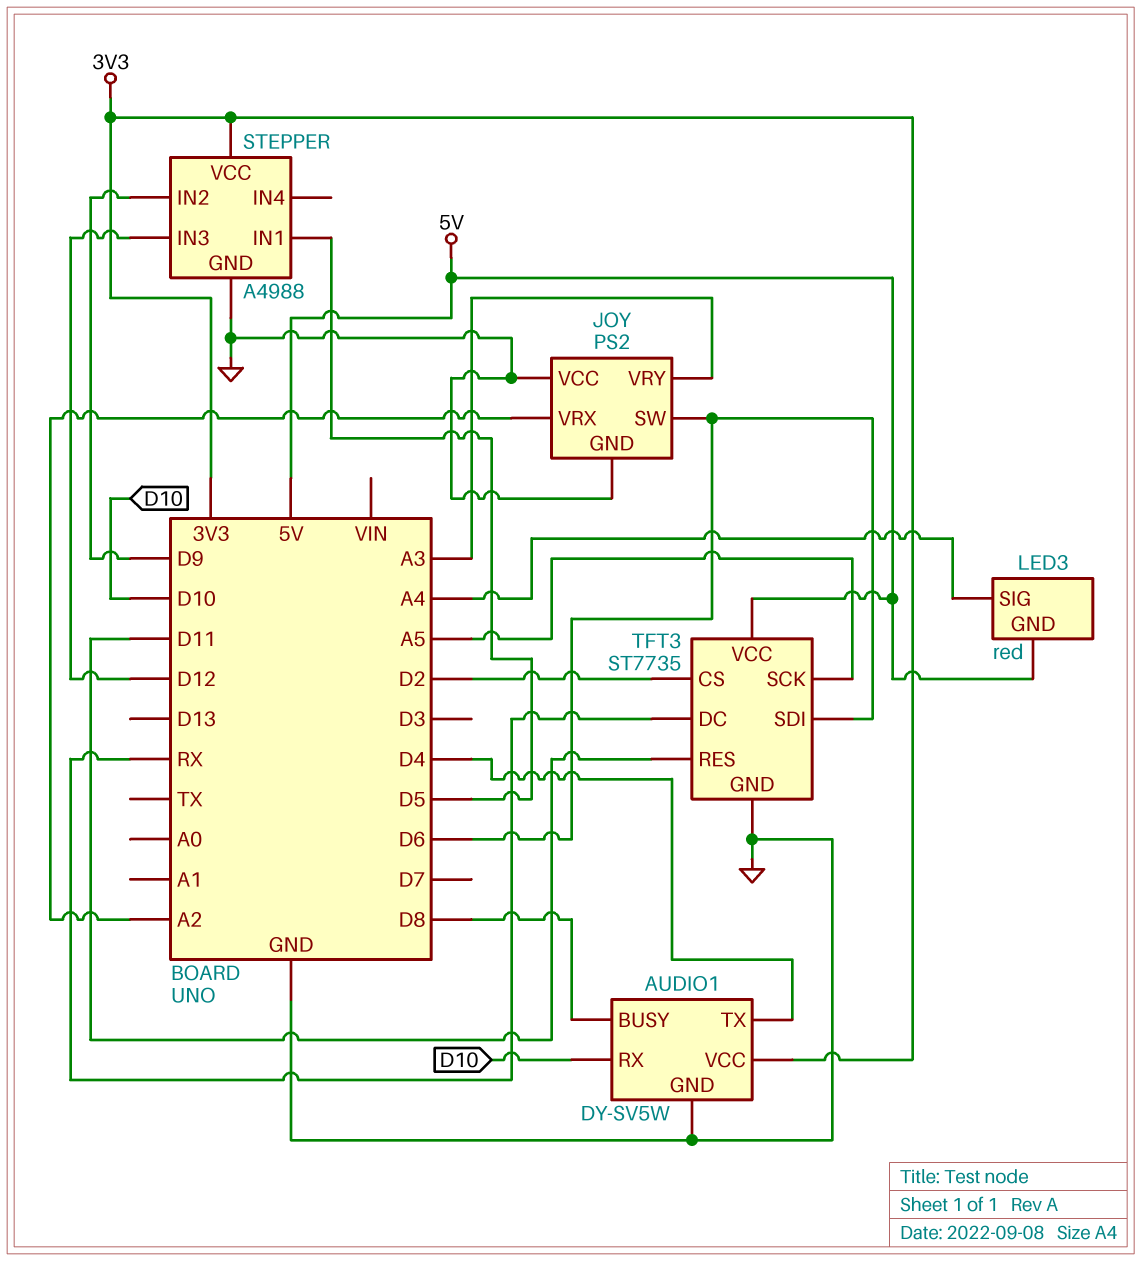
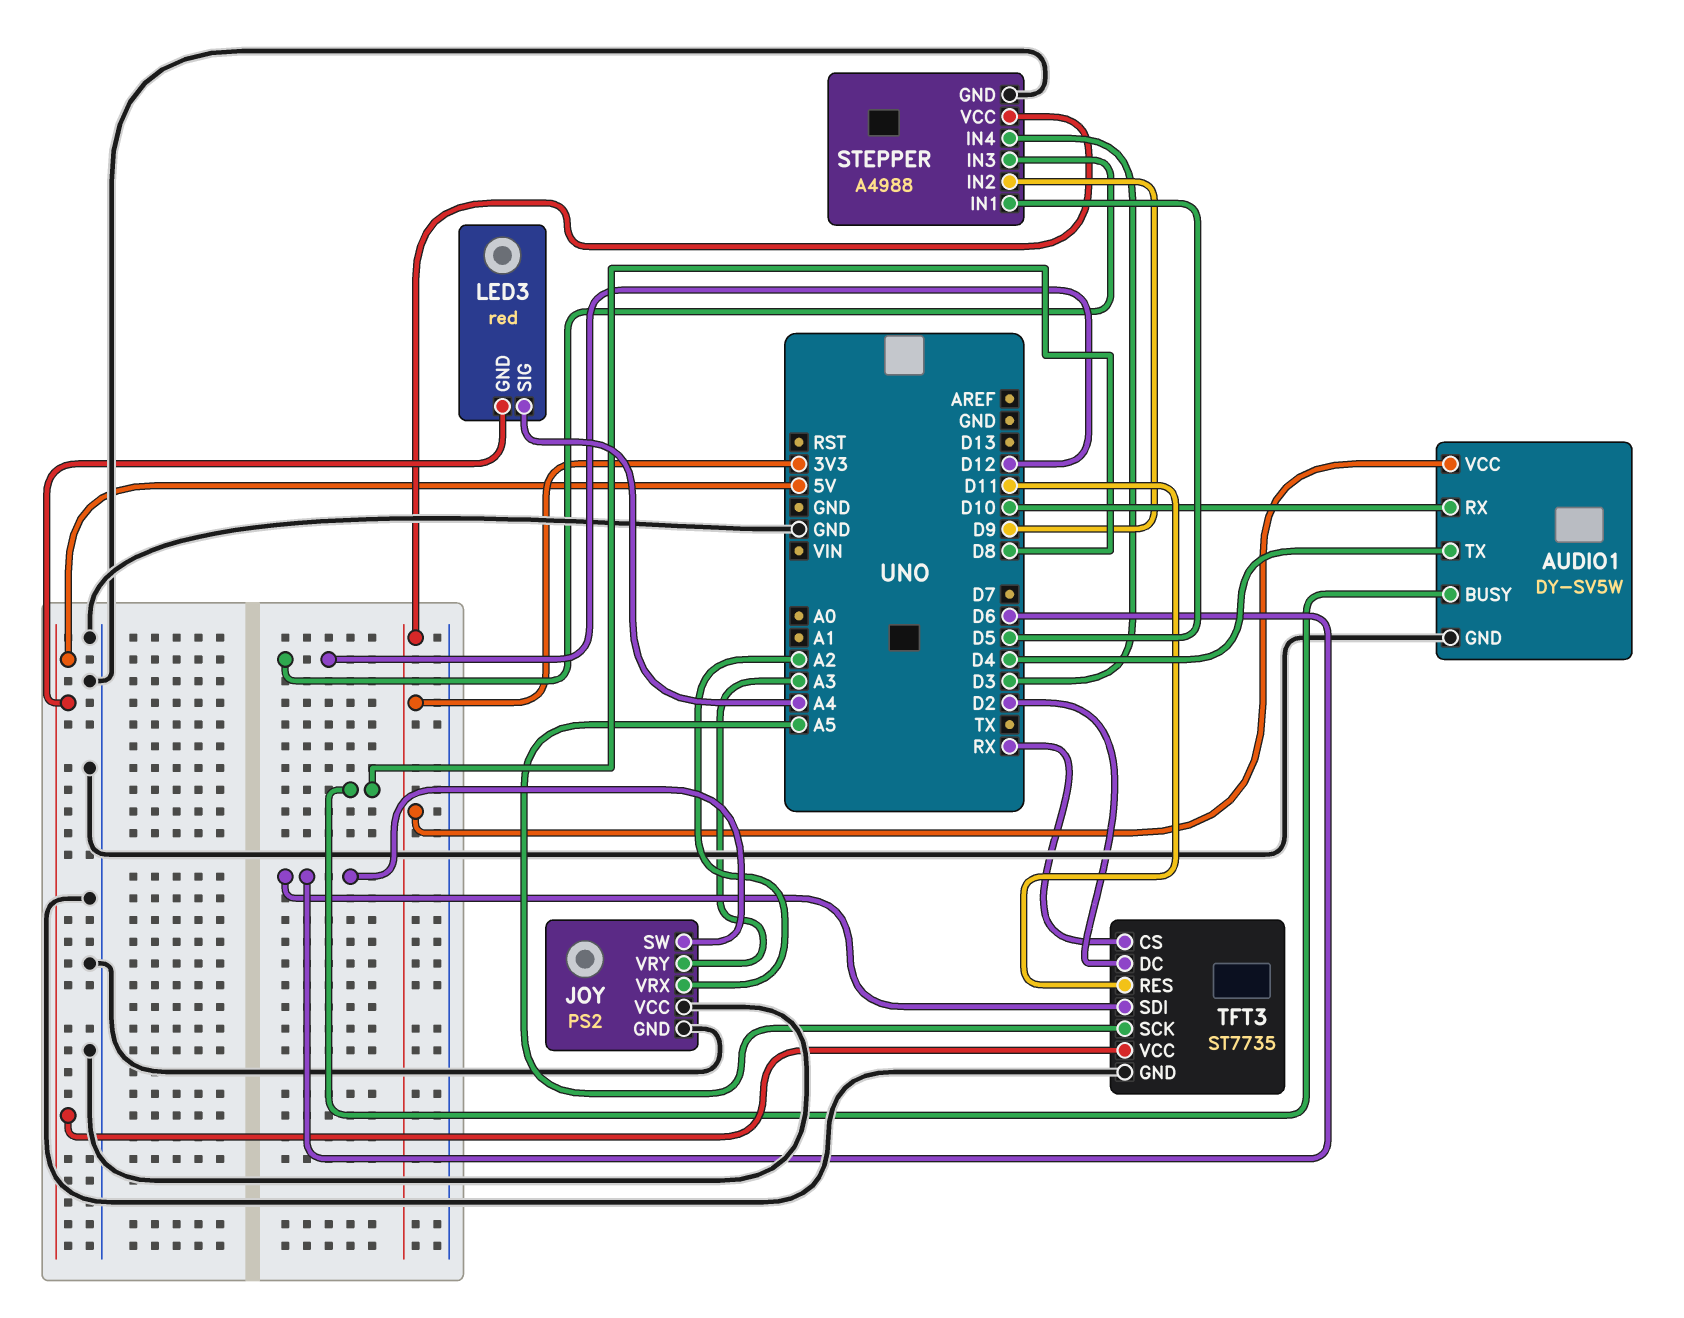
STEPPER pin IN4: none -> D3
TFT3 pin CS: D2 -> RX
TFT3 pin DC: RX -> D2

